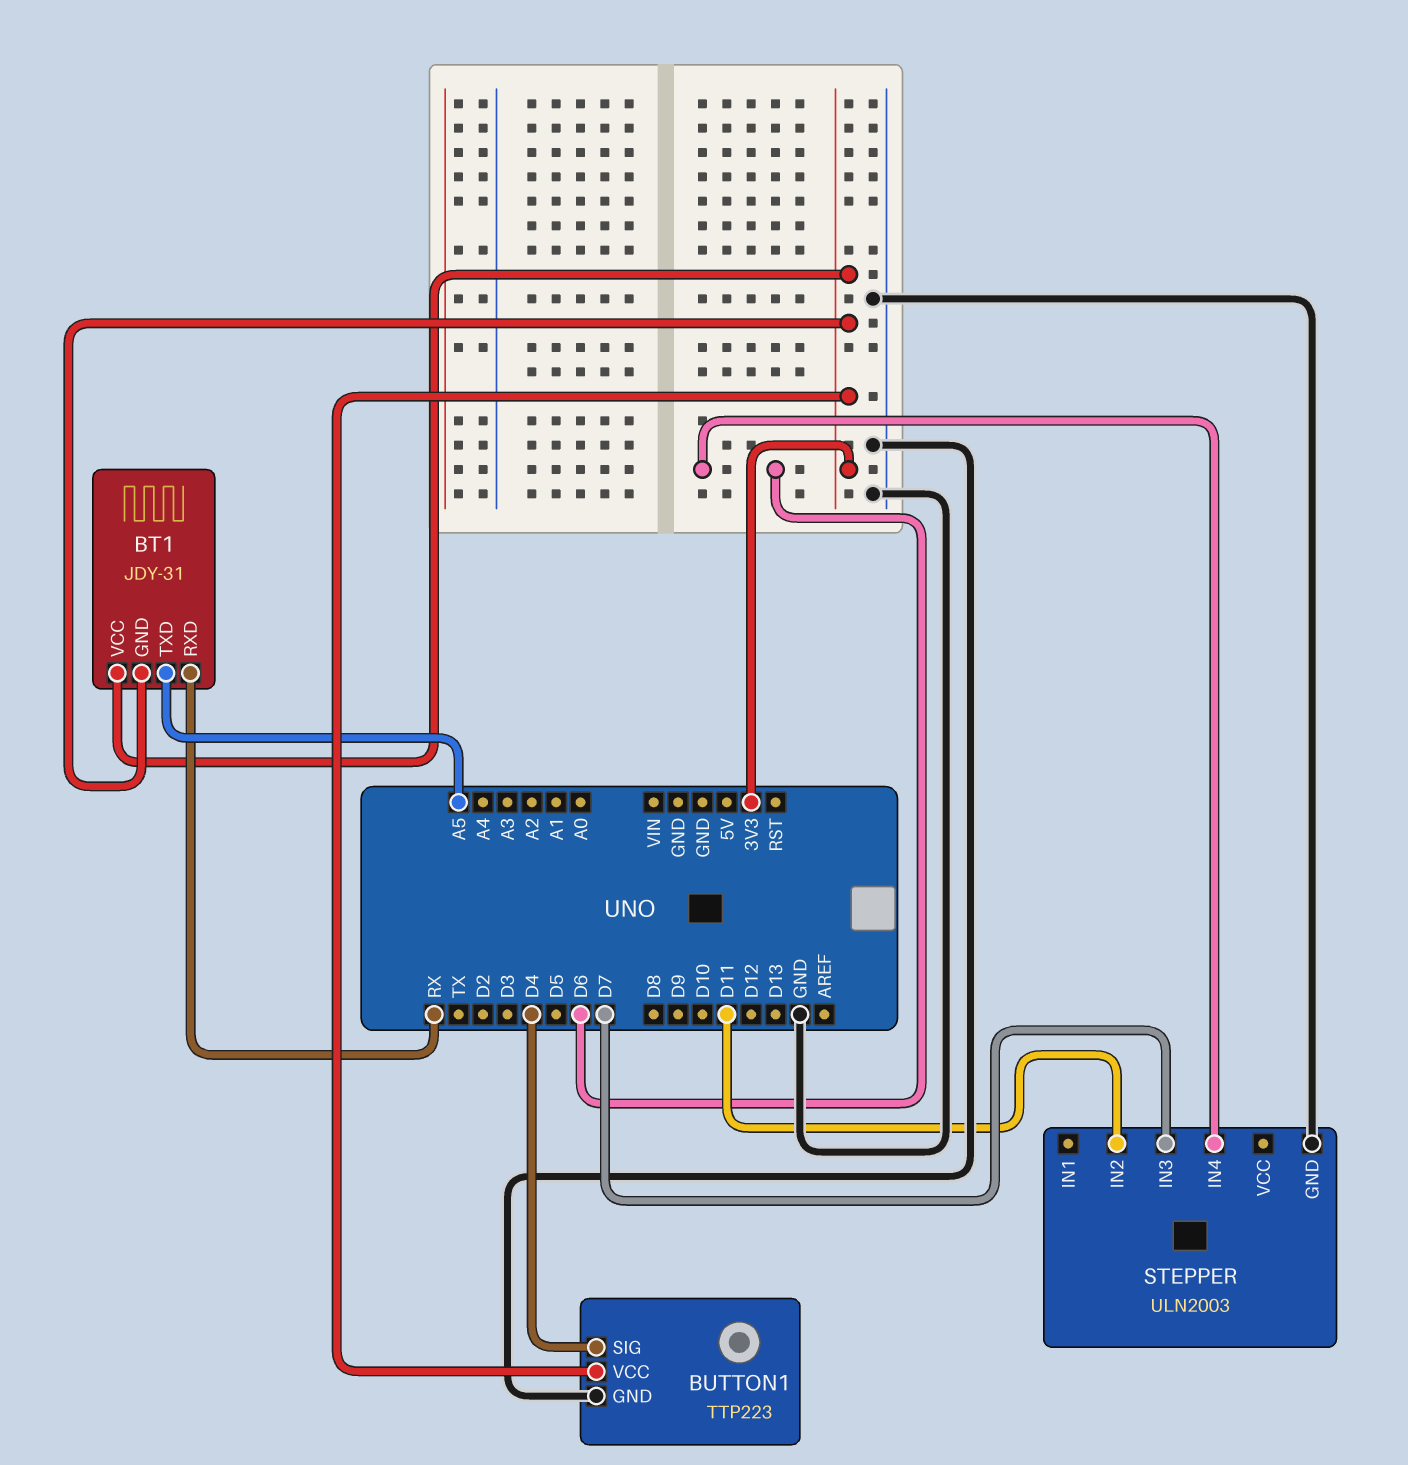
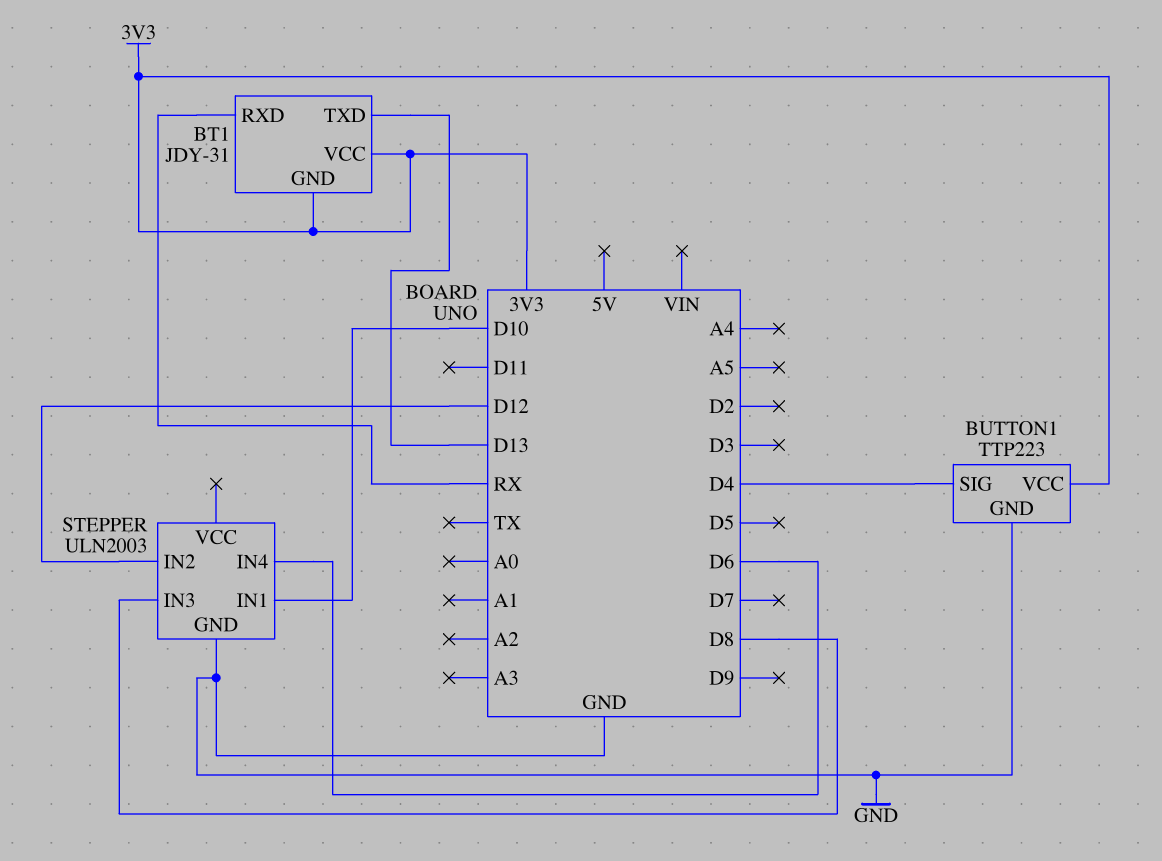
BT1 pin TXD: A5 -> D13
STEPPER pin IN1: none -> D10
STEPPER pin IN2: D11 -> D12
STEPPER pin IN3: D7 -> D8

